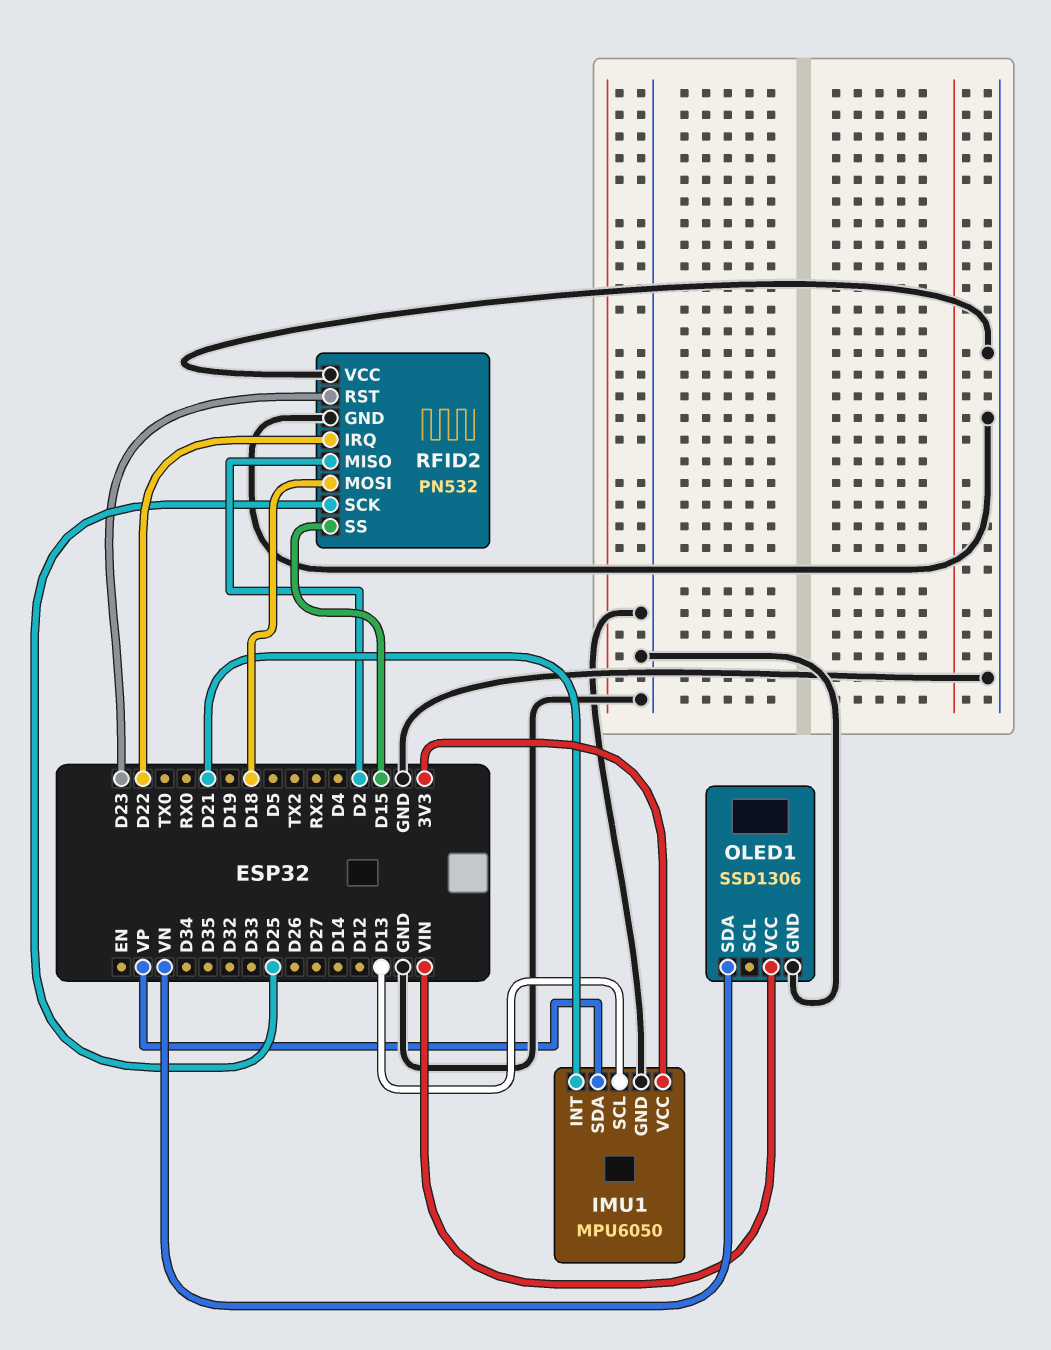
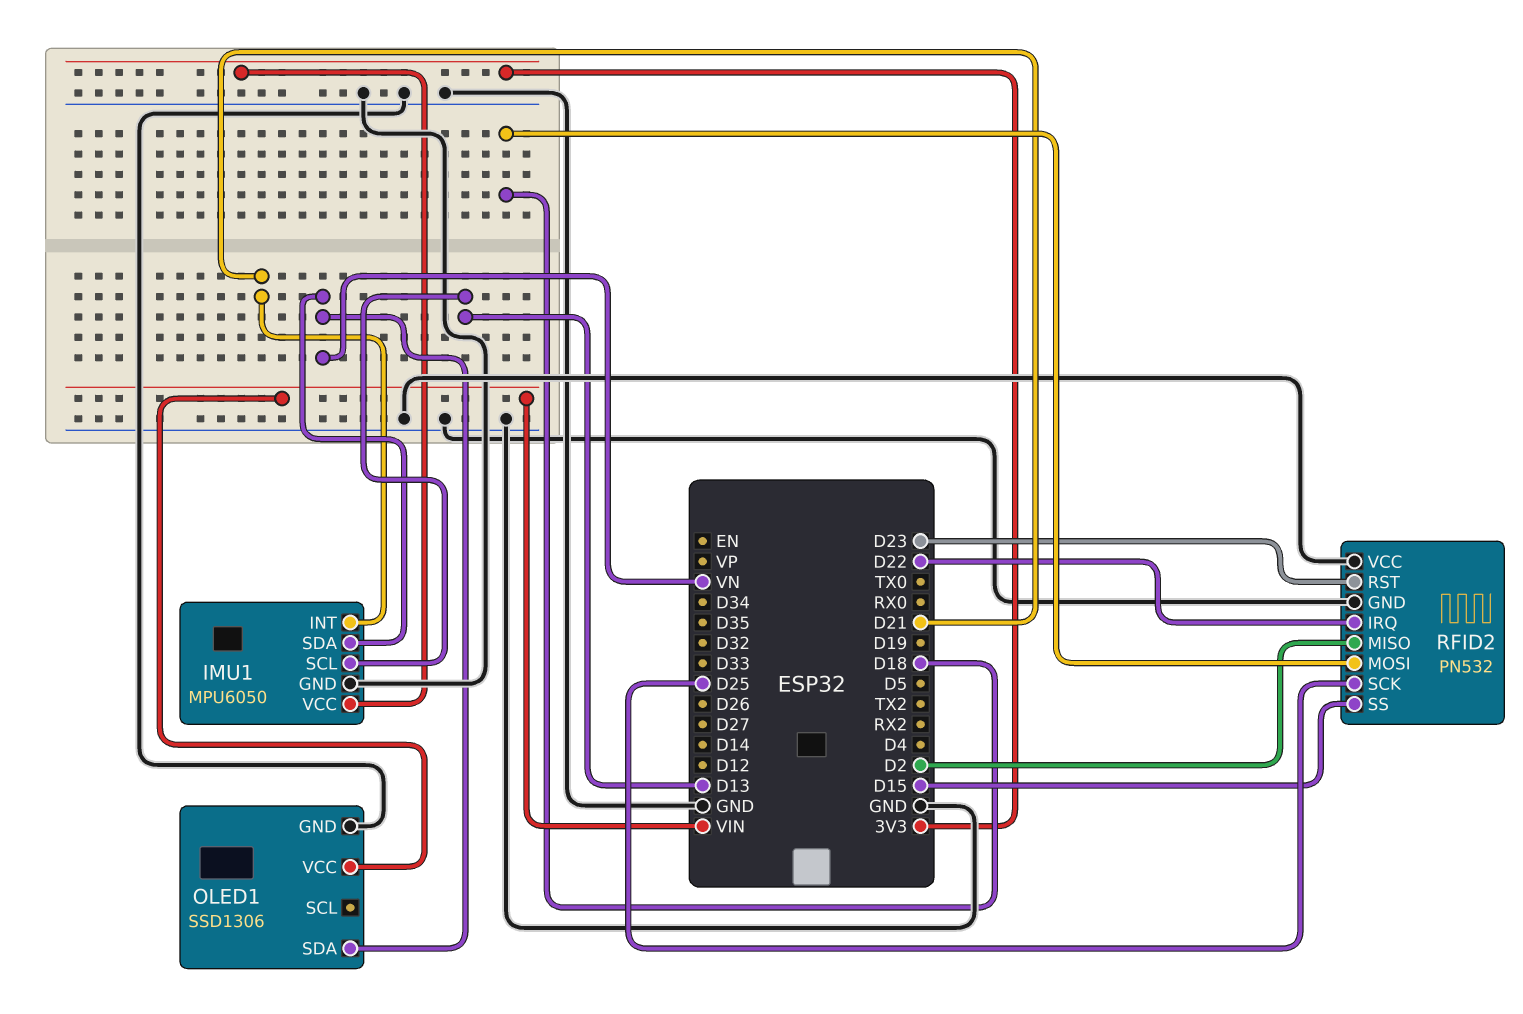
IMU1 pin SDA: VP -> VN

